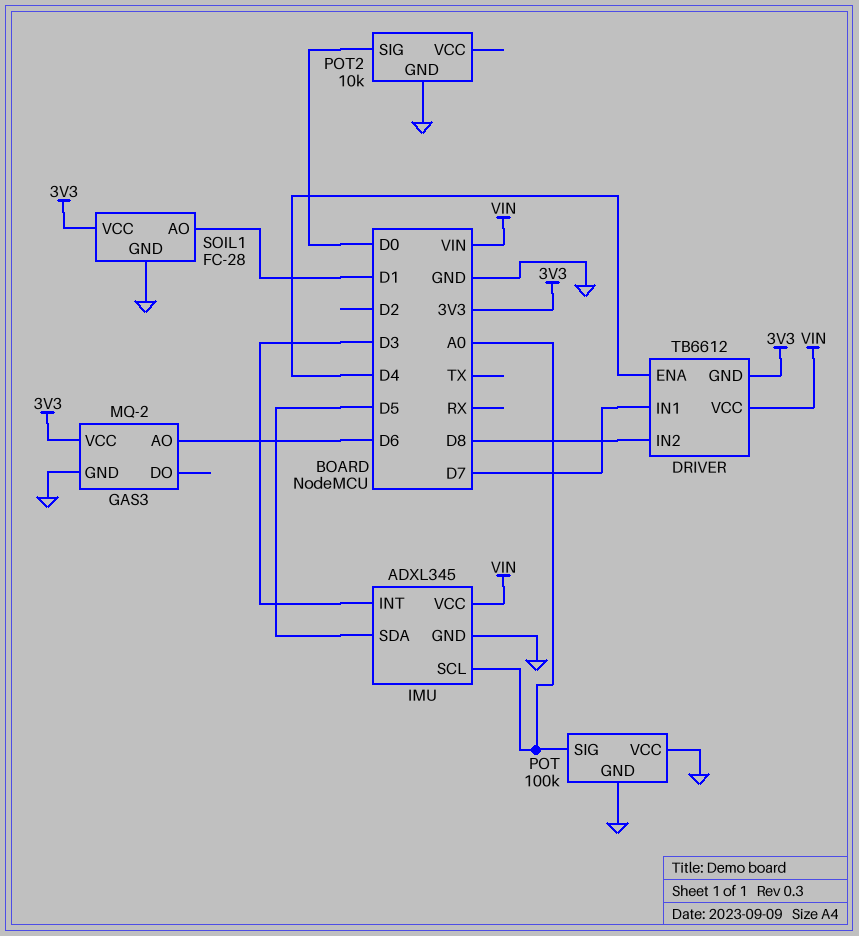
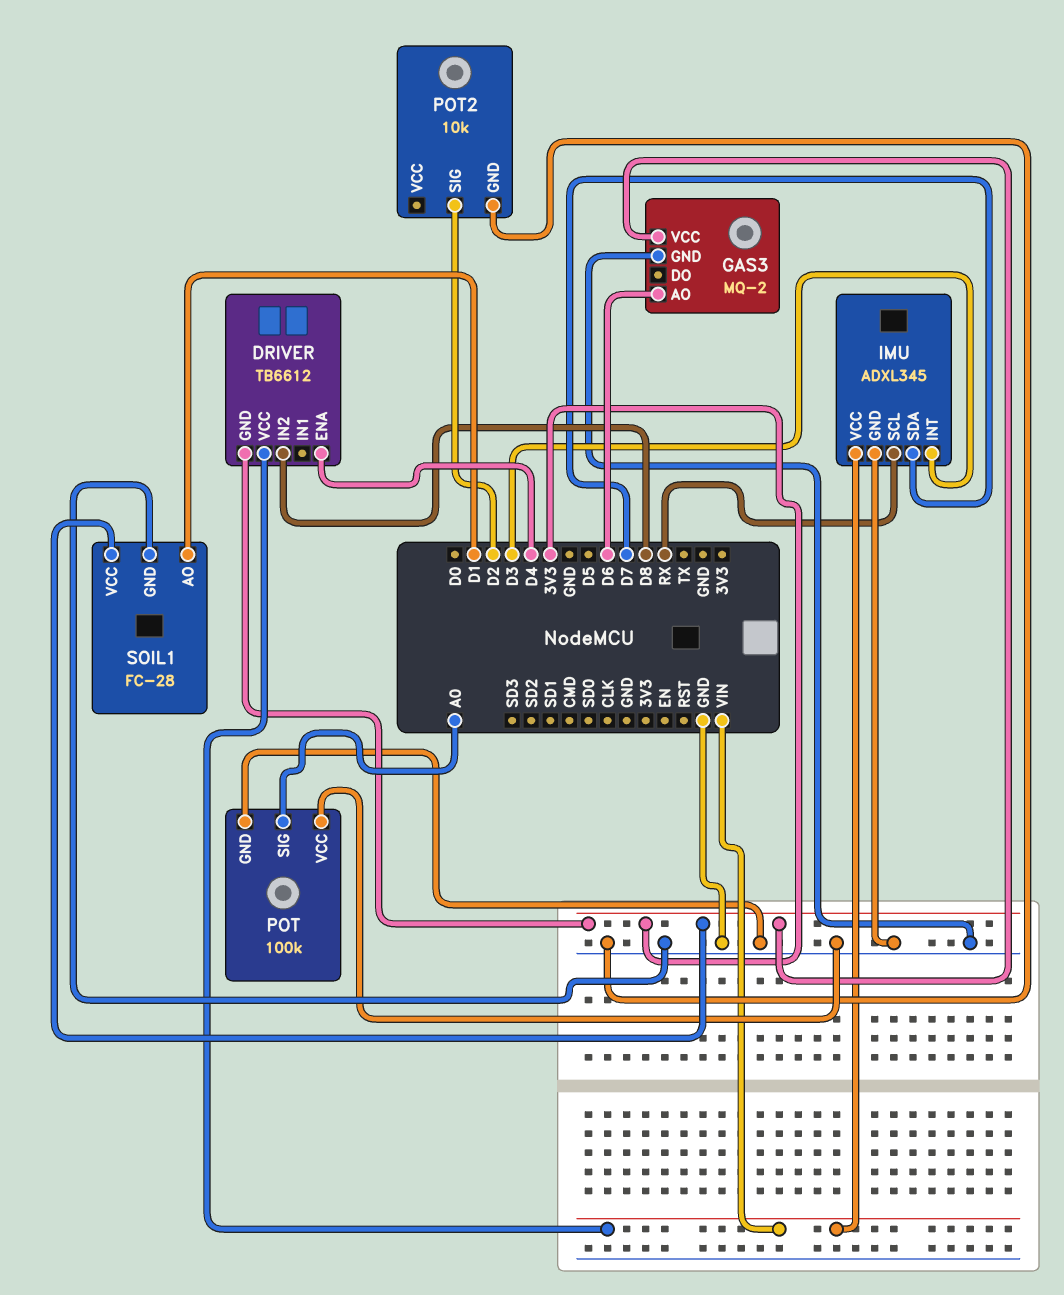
DRIVER pin IN1: D7 -> none
IMU pin SCL: A0 -> RX
IMU pin SDA: D5 -> D7
POT2 pin SIG: D0 -> D2

